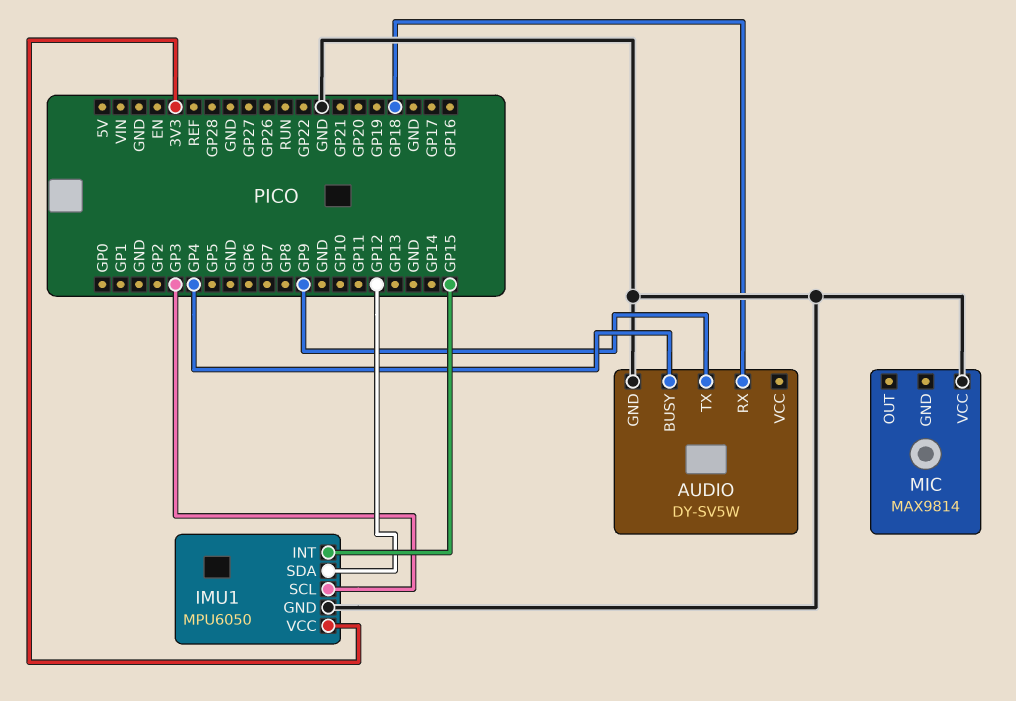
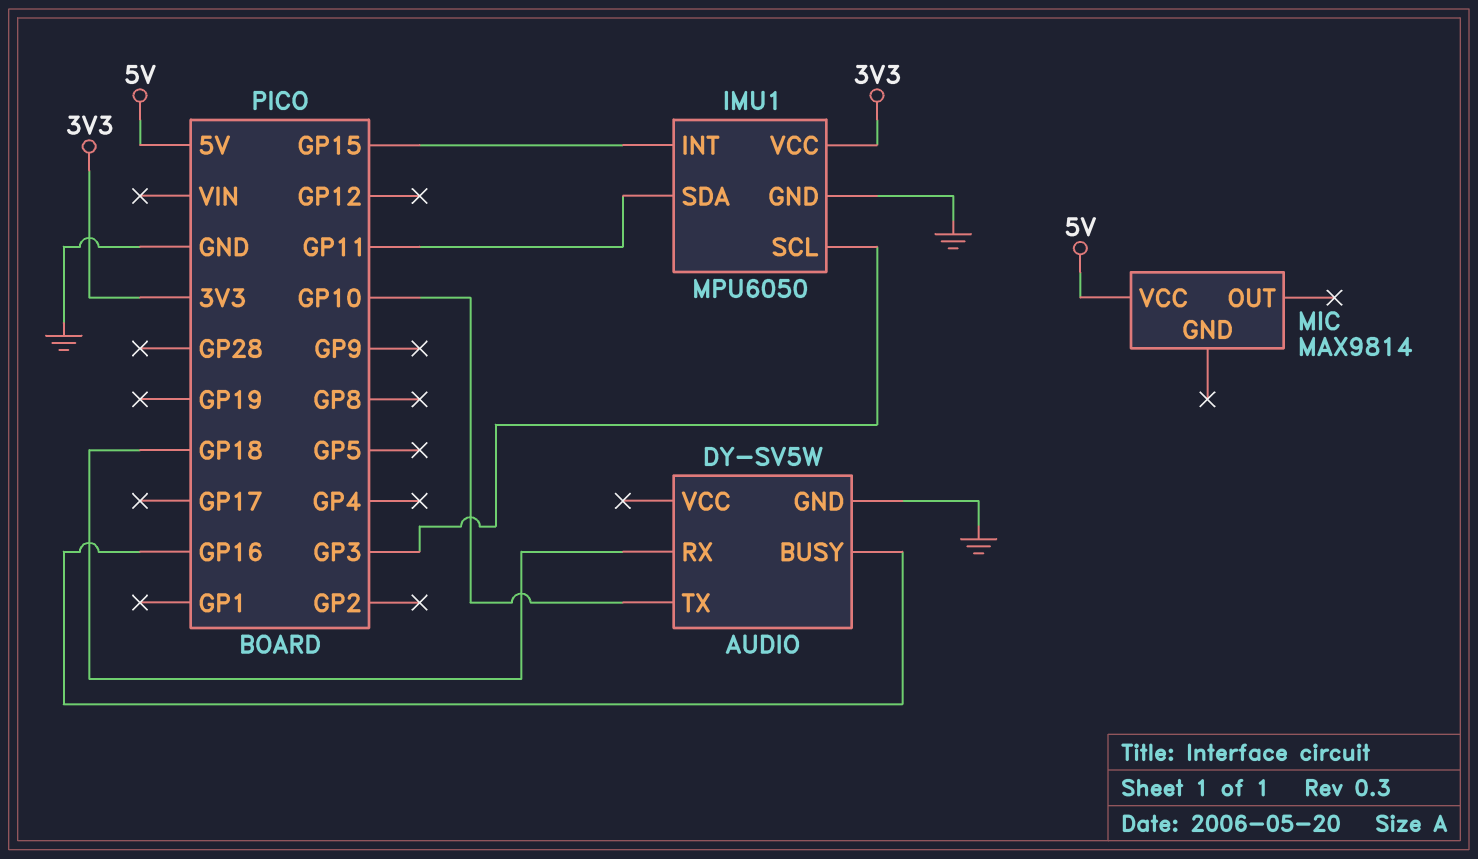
AUDIO pin BUSY: GP4 -> GP16
AUDIO pin TX: GP9 -> GP10
IMU1 pin SDA: GP12 -> GP11
MIC pin VCC: GND -> 5V

